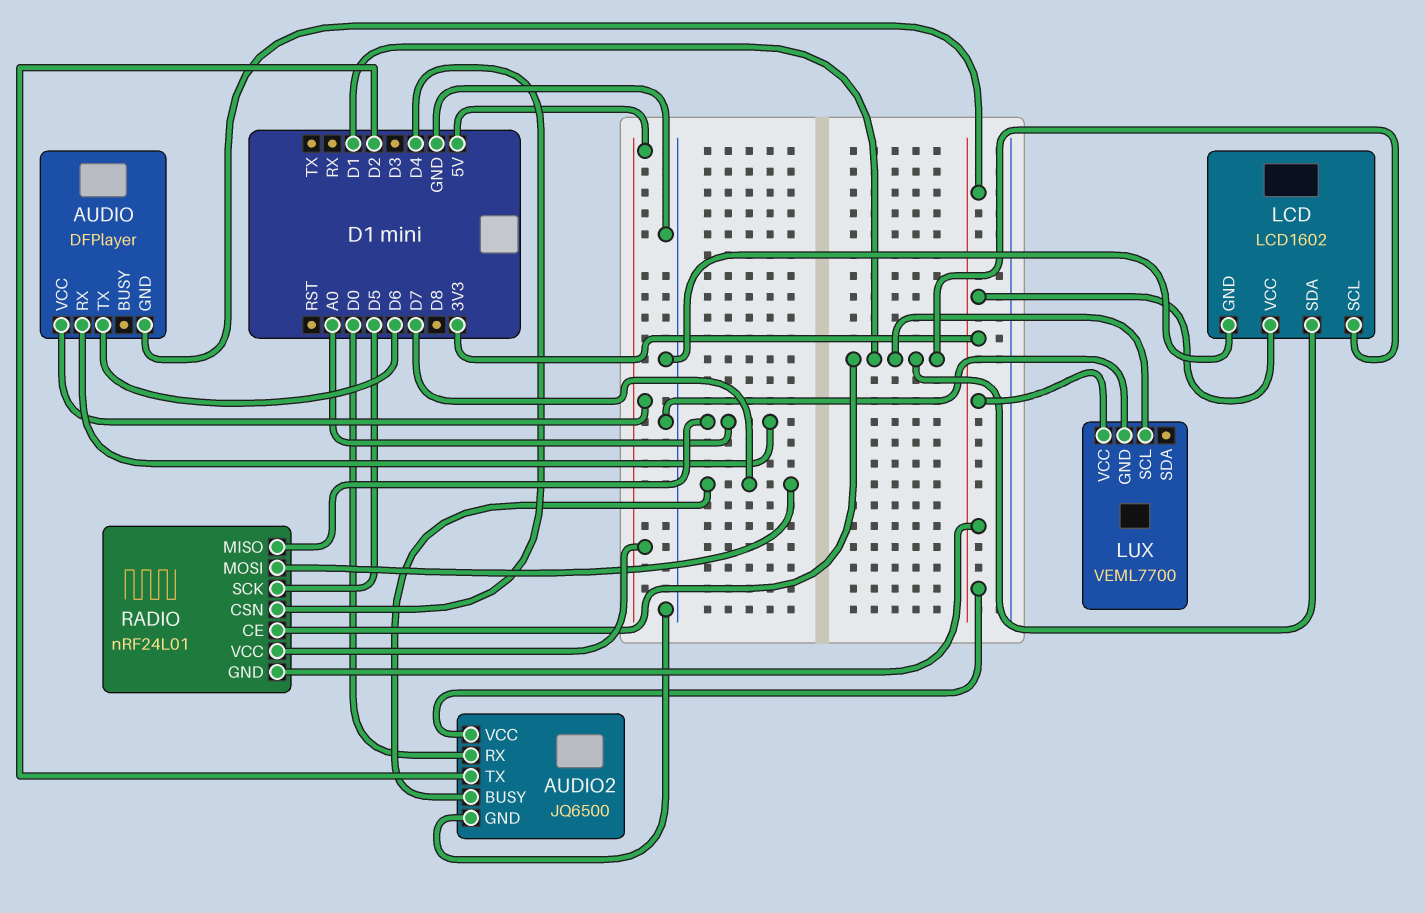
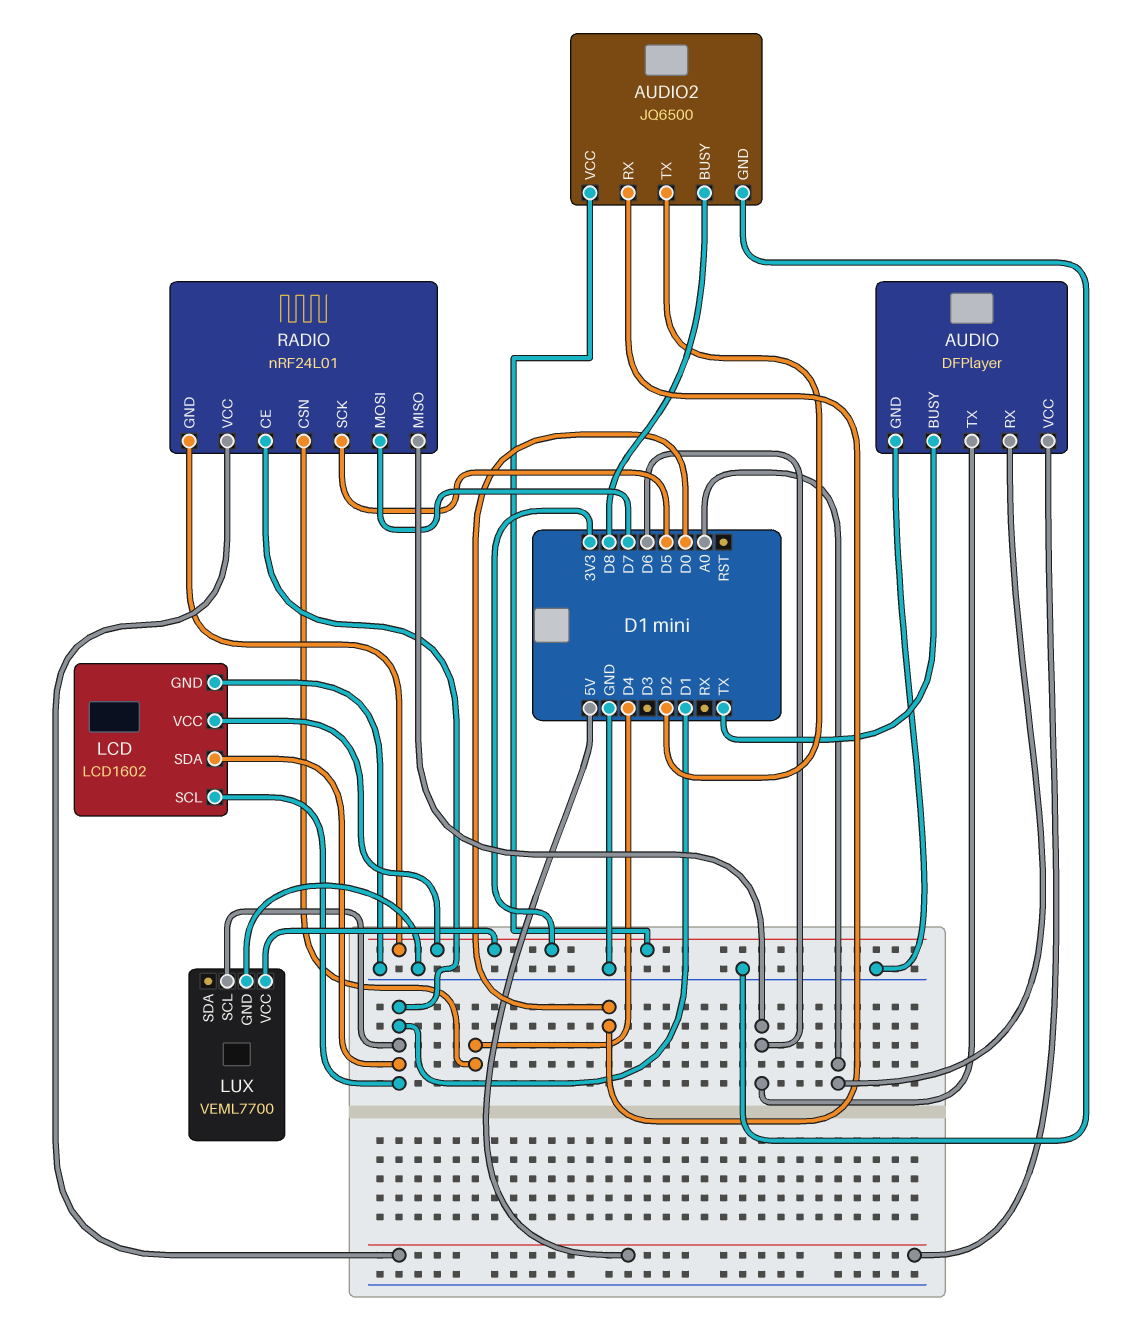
AUDIO pin BUSY: none -> TX
AUDIO pin GND: 3V3 -> GND
AUDIO2 pin BUSY: D7 -> D8
RADIO pin MISO: A0 -> D6

